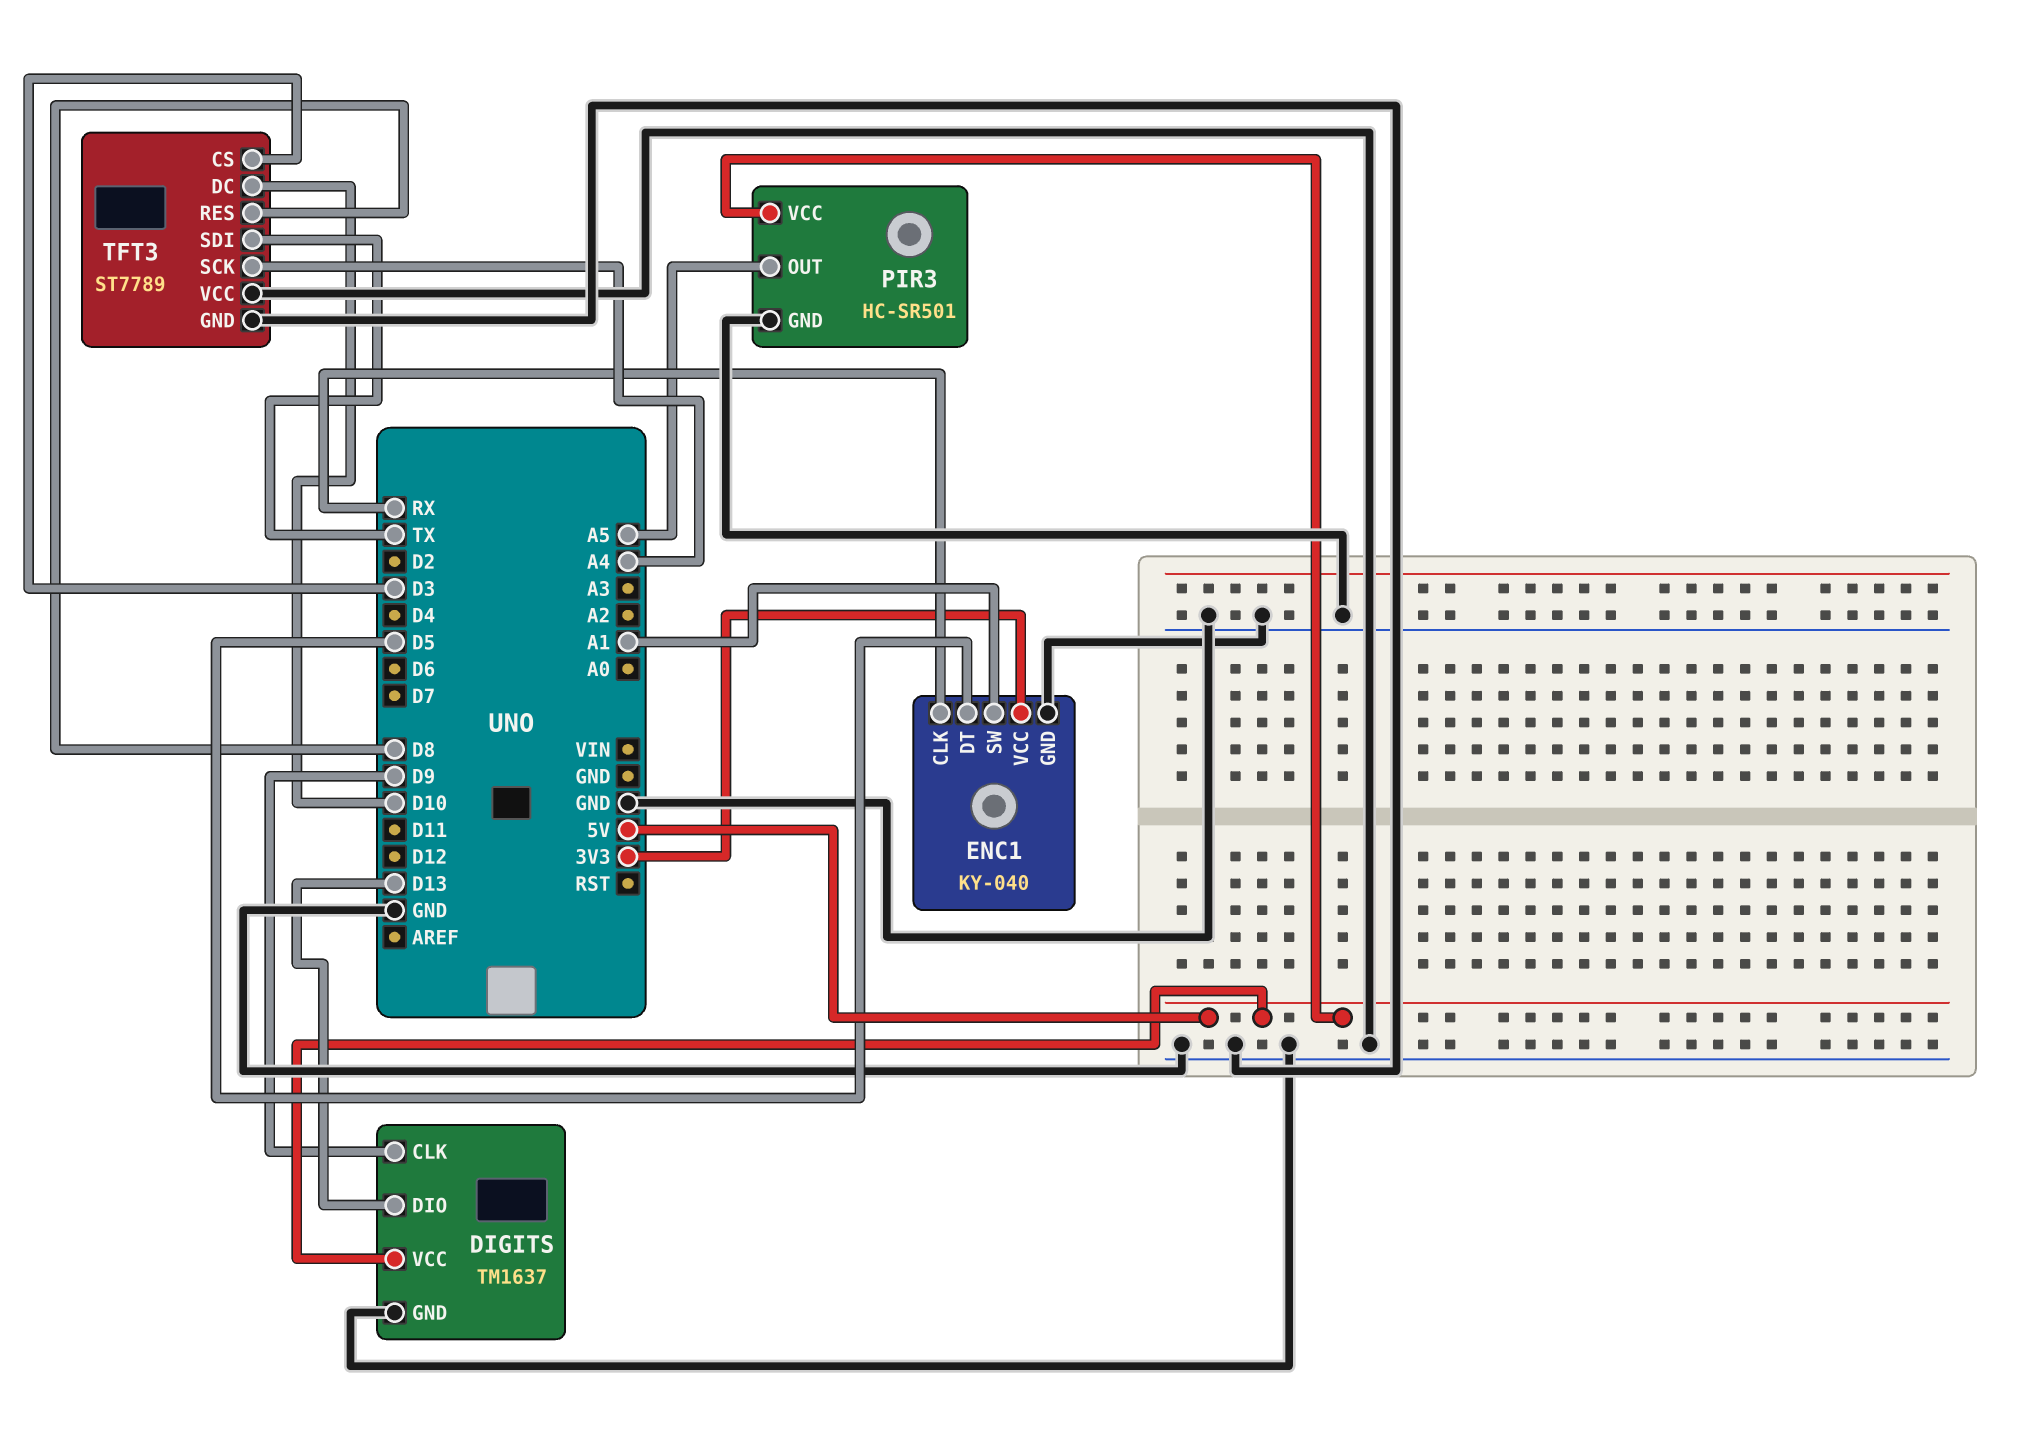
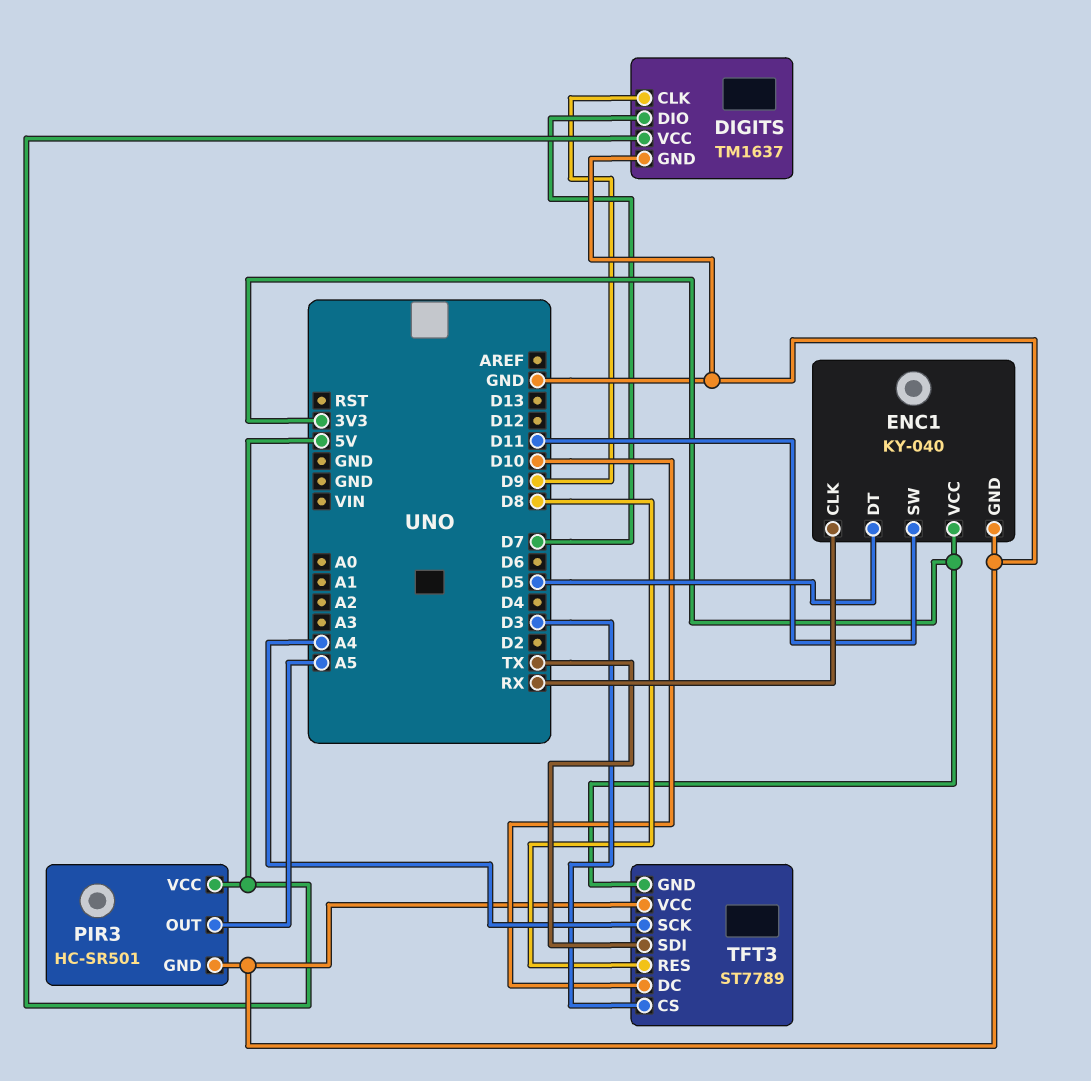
DIGITS pin DIO: D13 -> D7
ENC1 pin SW: A1 -> D11
TFT3 pin GND: GND -> 3V3

